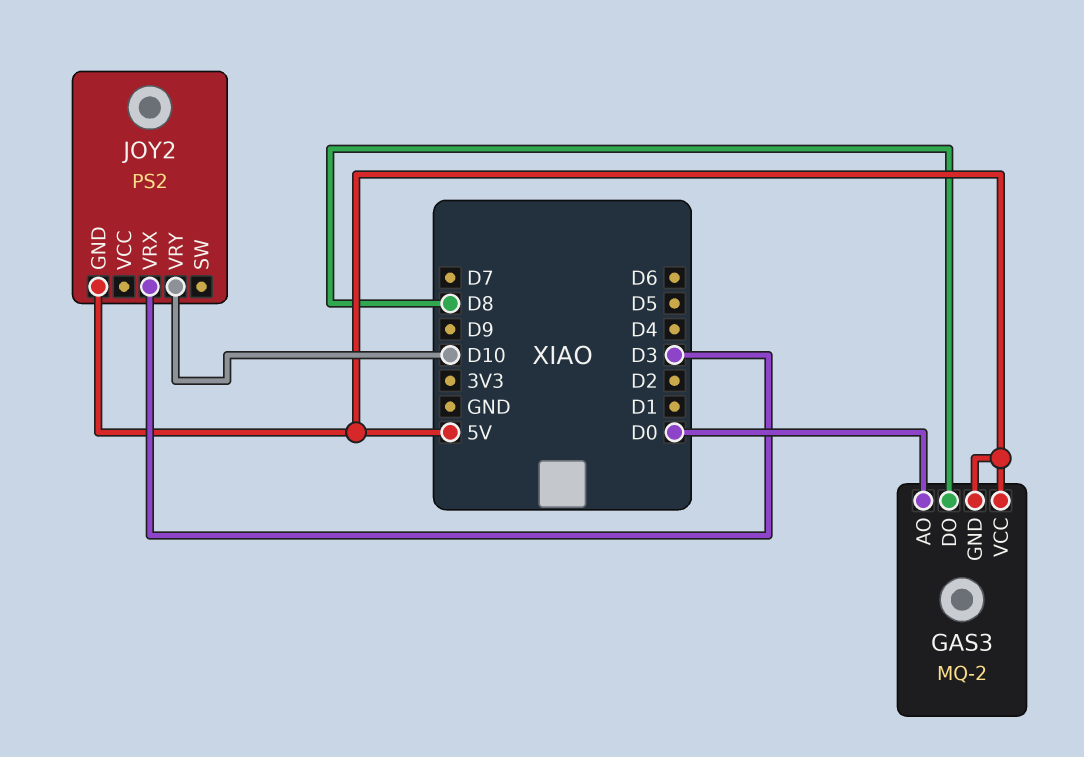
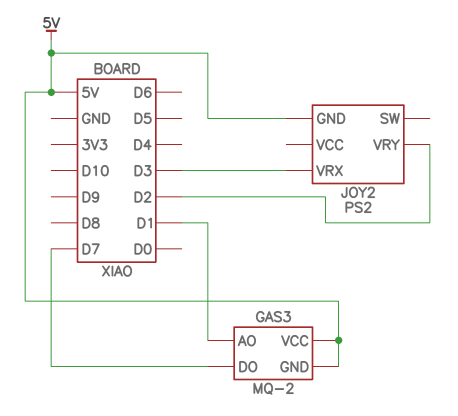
GAS3 pin AO: D0 -> D1
GAS3 pin DO: D8 -> D7
JOY2 pin VRY: D10 -> D2

